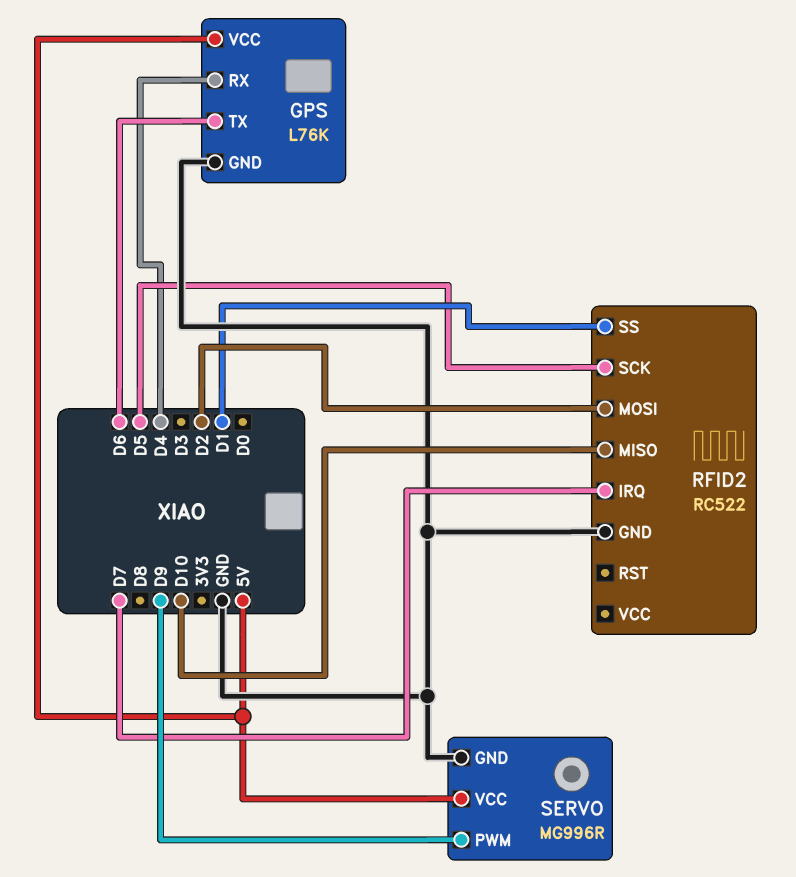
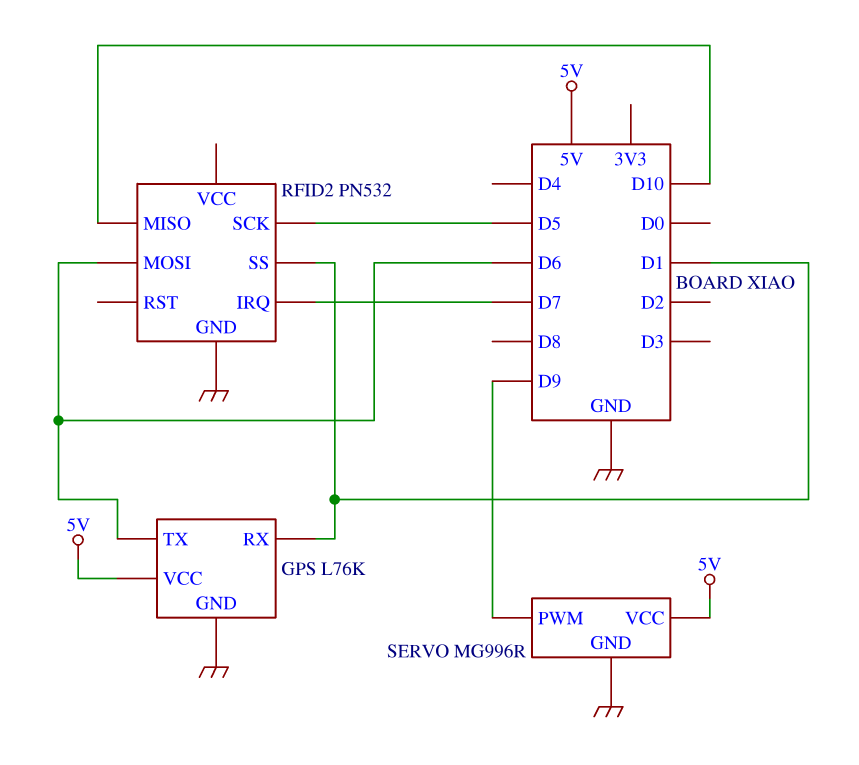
GPS pin RX: D4 -> D1
RFID2: RC522 -> PN532
RFID2 pin MOSI: D2 -> D6

